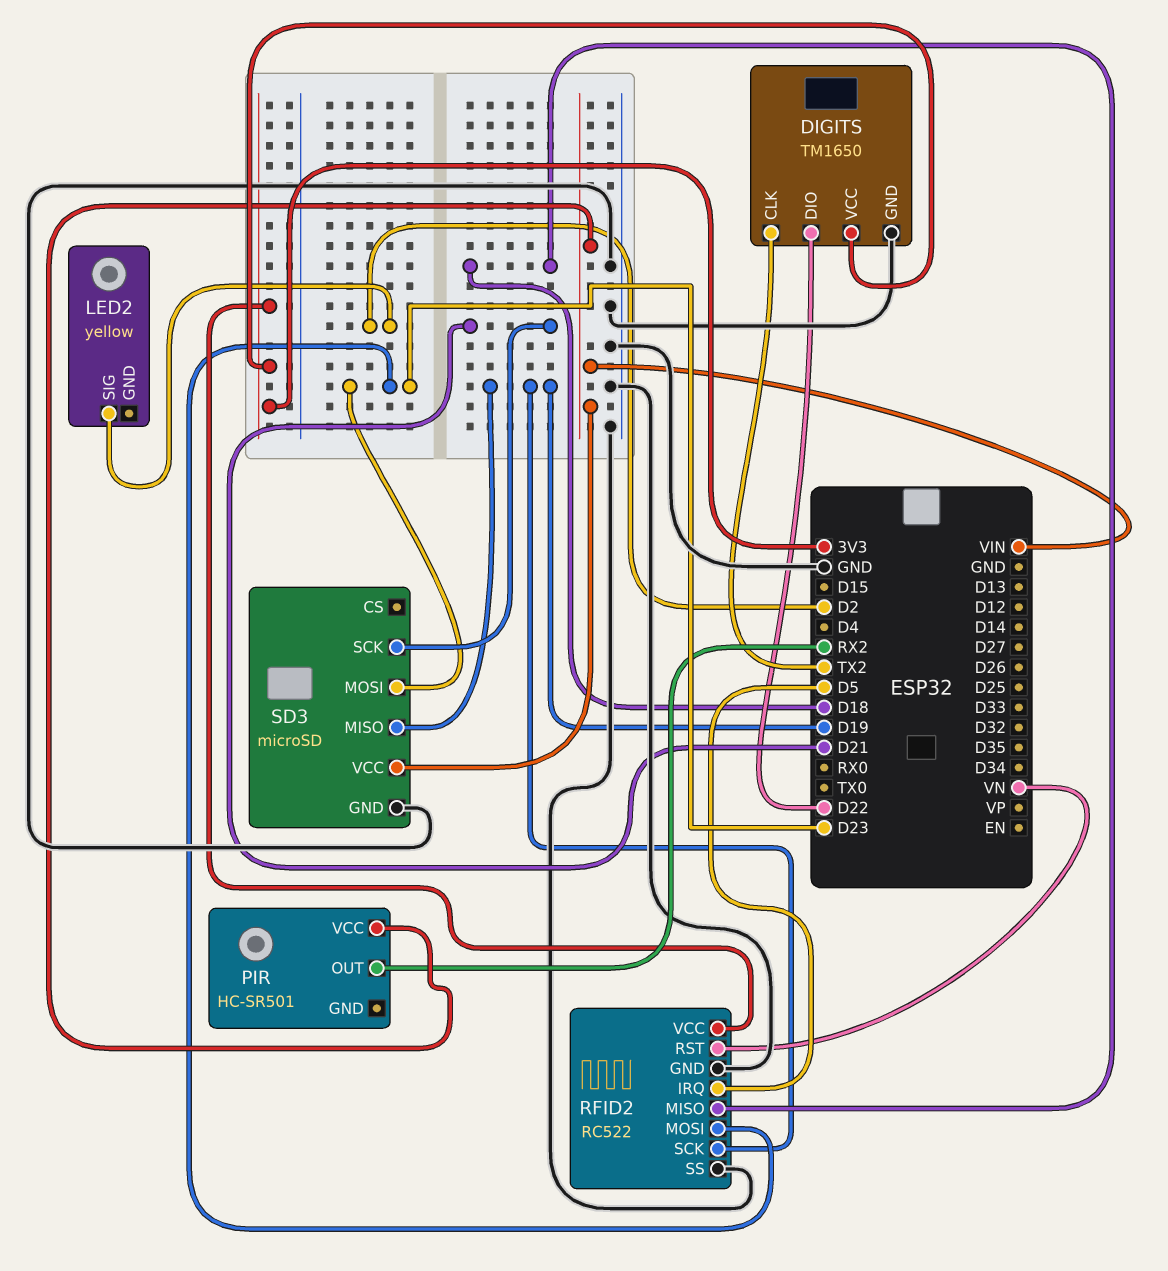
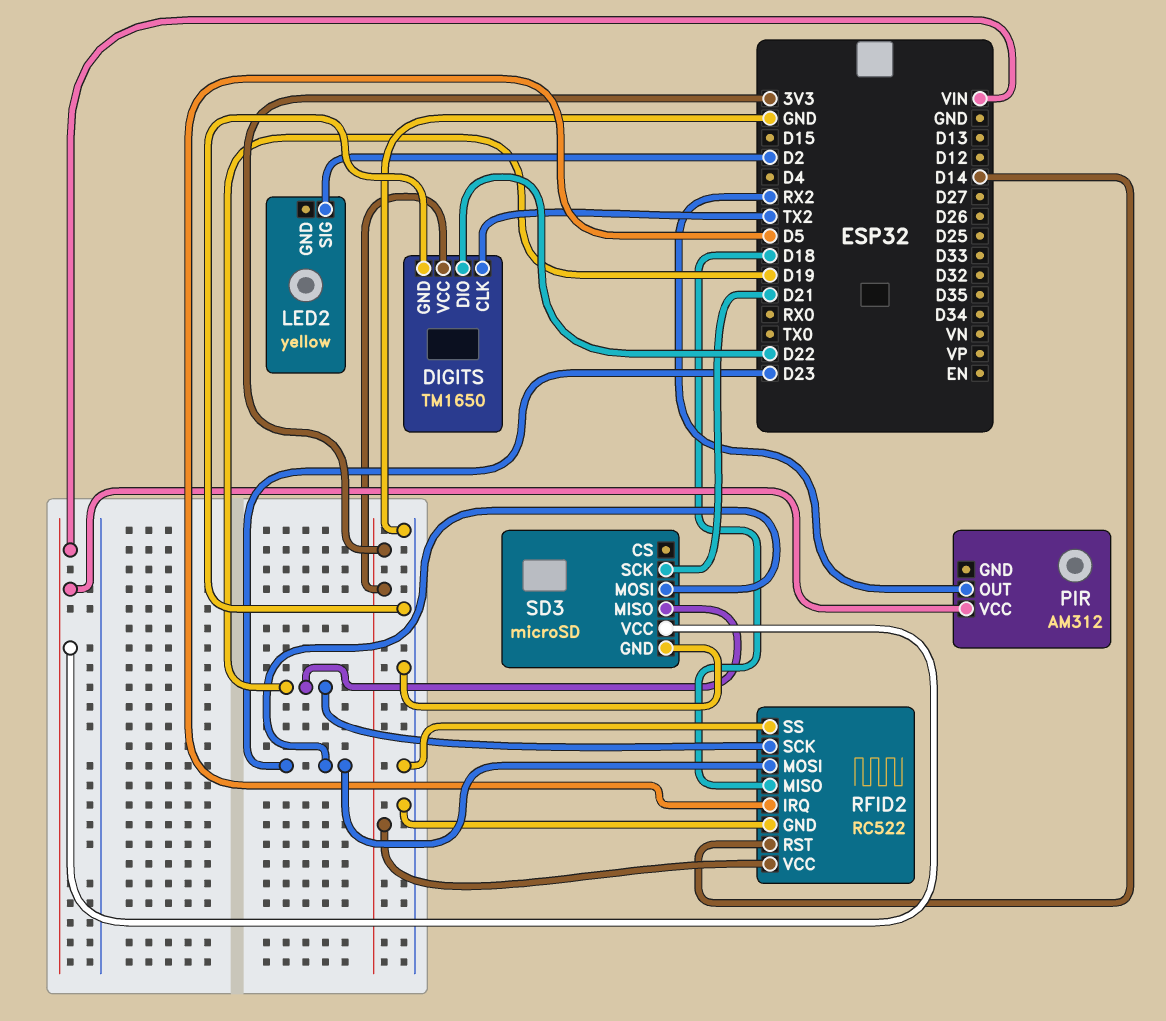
PIR: HC-SR501 -> AM312
RFID2 pin RST: VN -> D14

